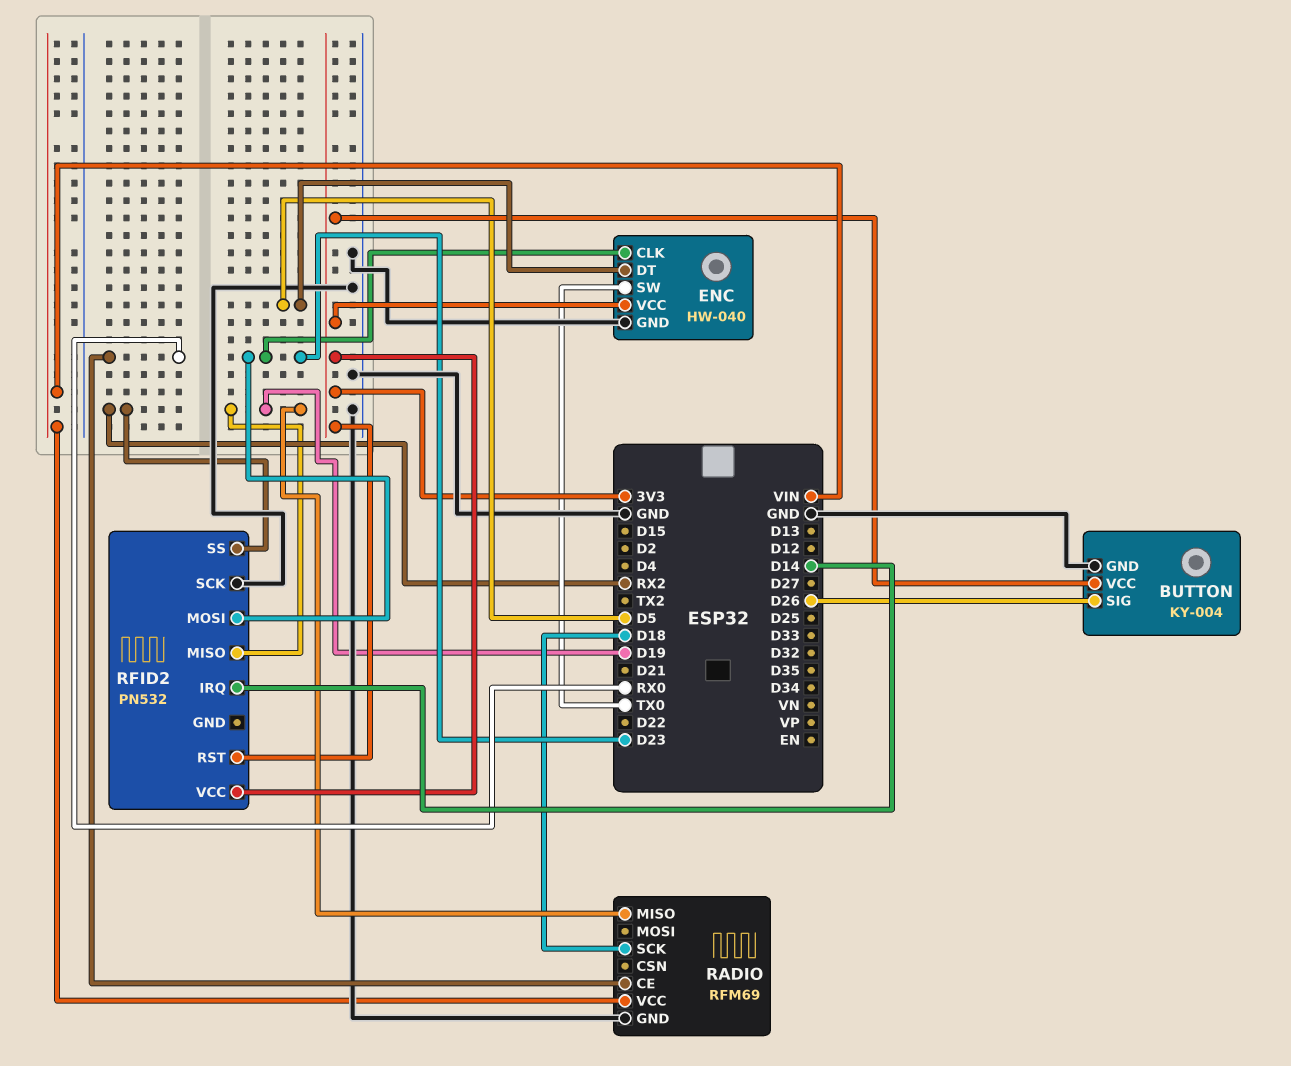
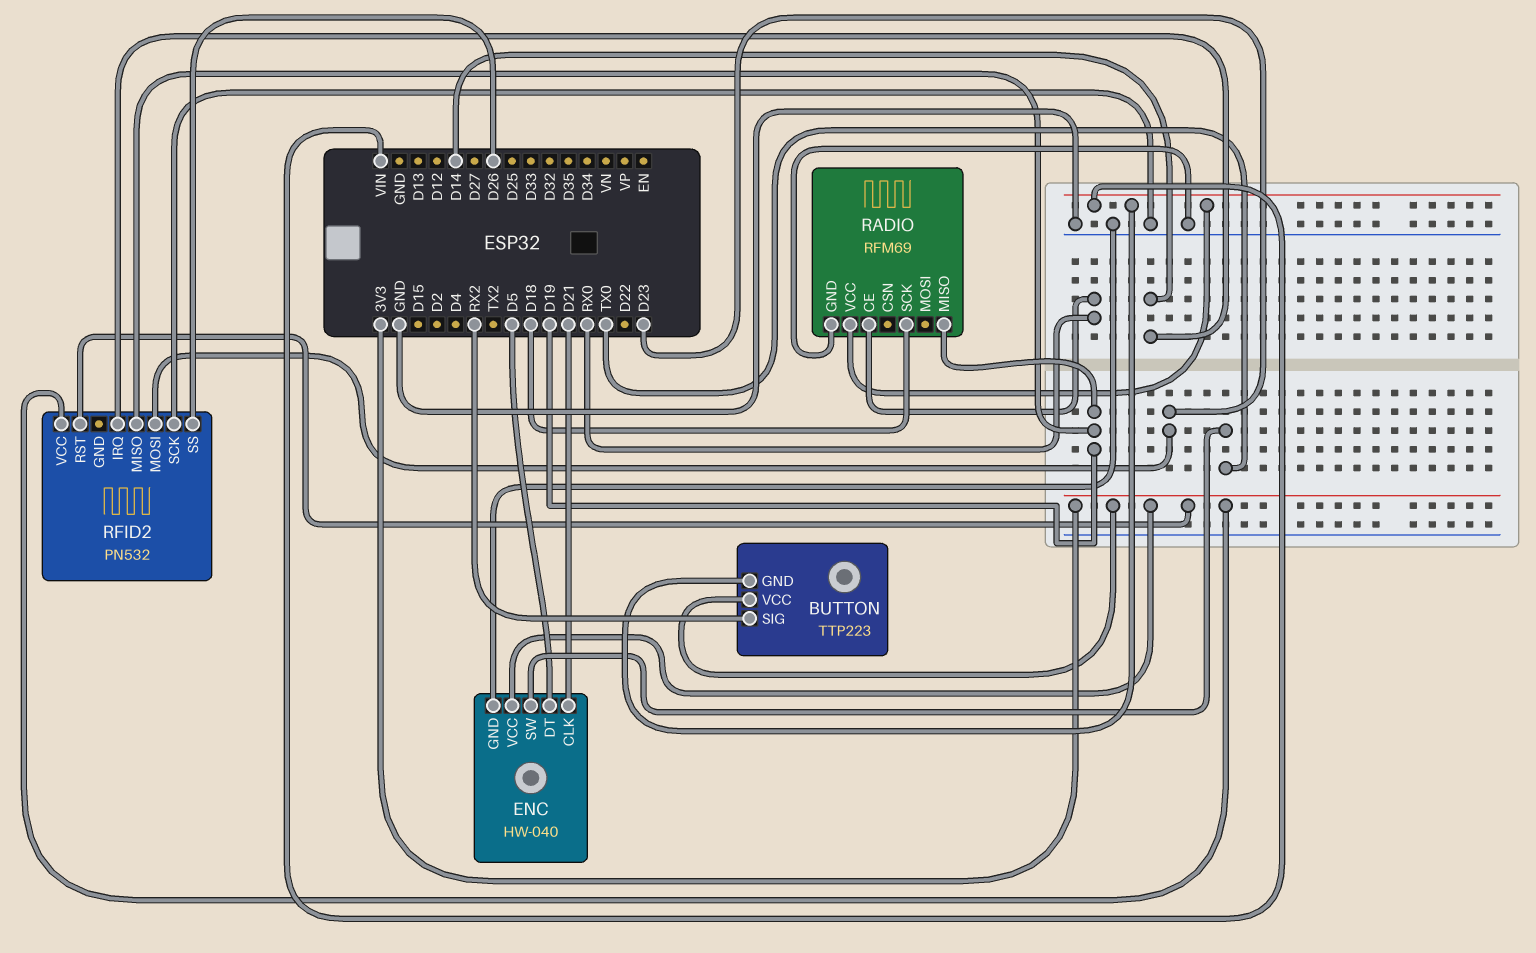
BUTTON: KY-004 -> TTP223
BUTTON pin GND: GND -> VIN
BUTTON pin SIG: D26 -> RX2
ENC pin CLK: D23 -> D21
RFID2 pin SS: RX2 -> D26

